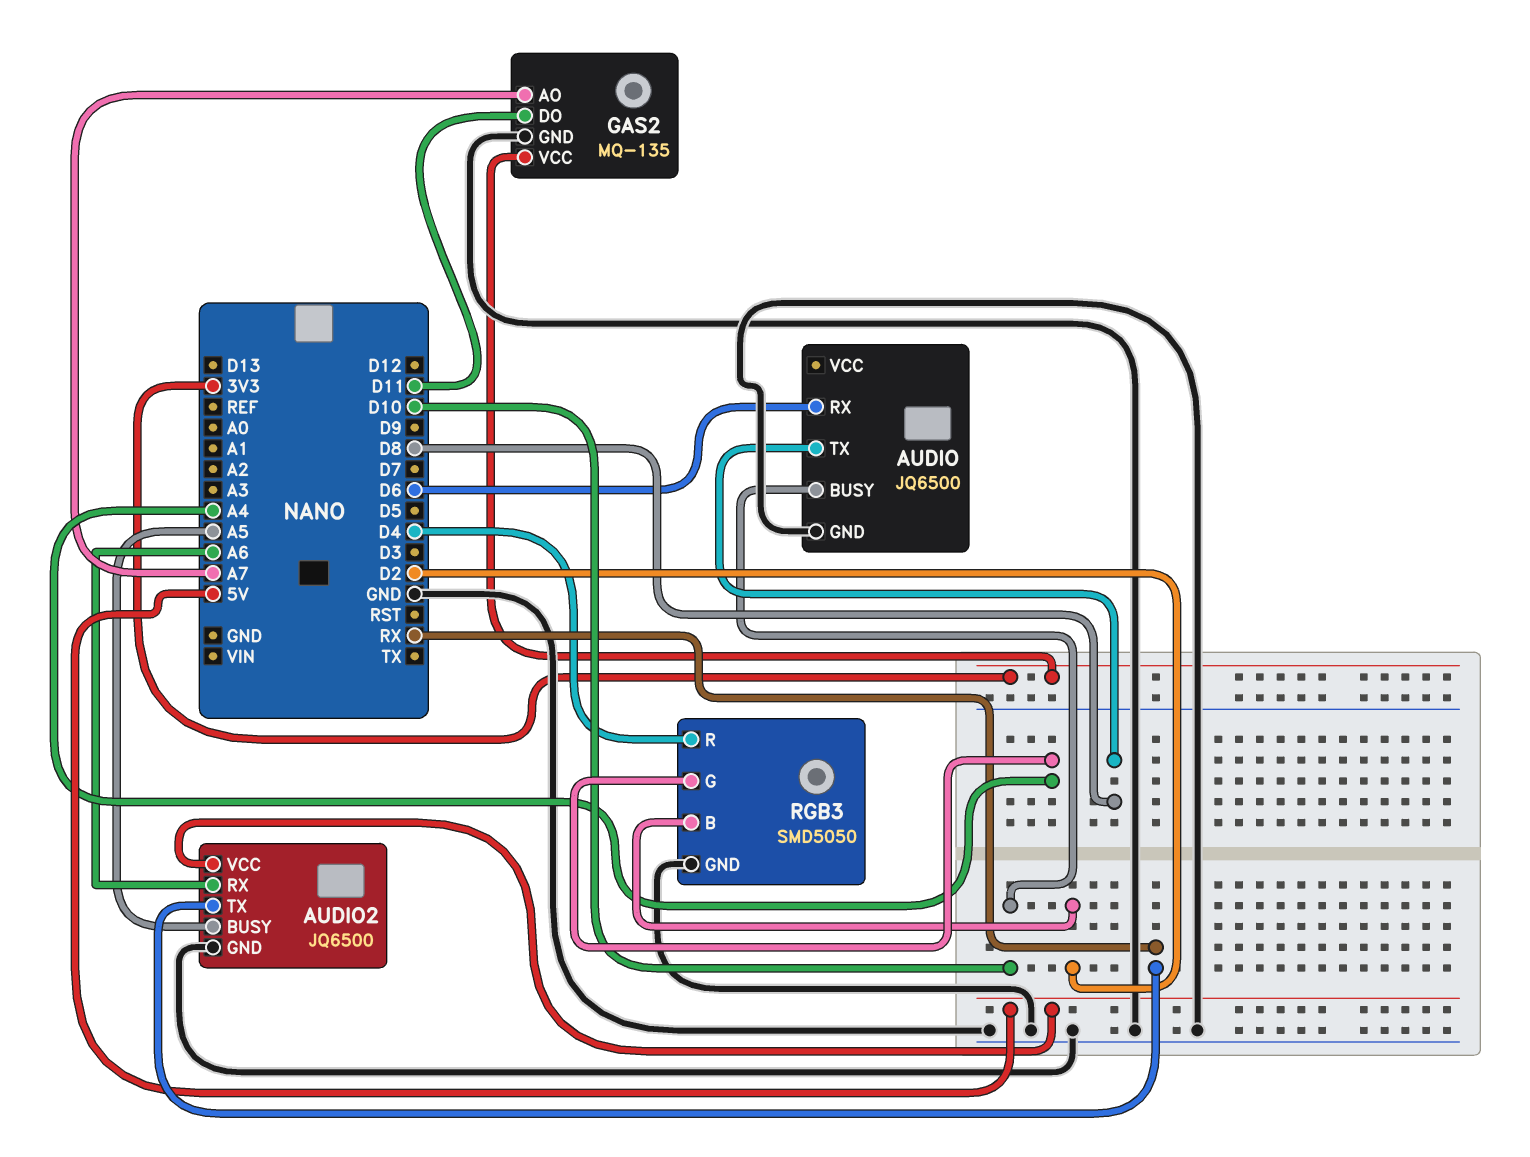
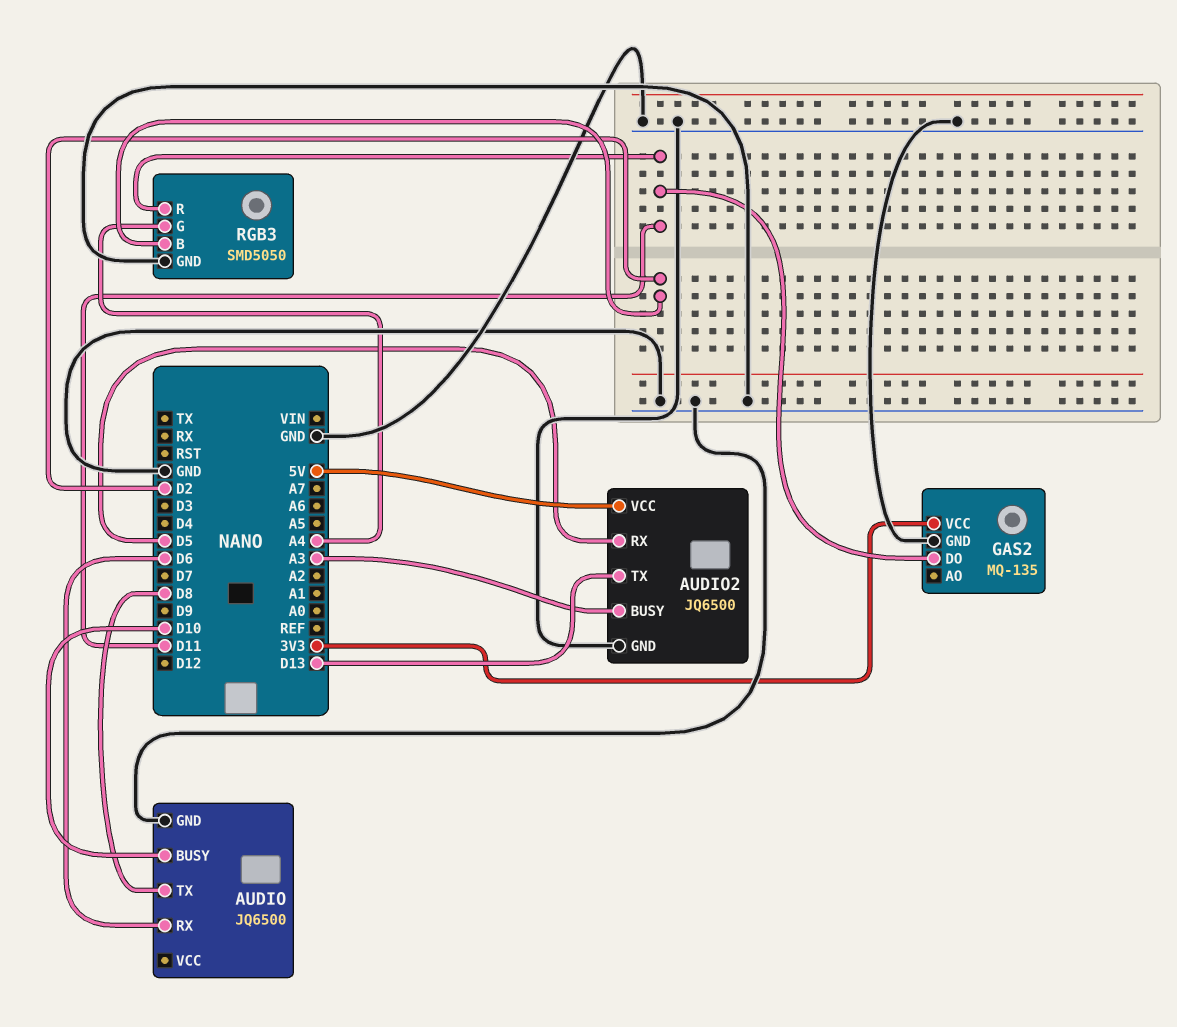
AUDIO2 pin BUSY: A5 -> A3
AUDIO2 pin RX: A6 -> D5
AUDIO2 pin TX: RX -> D13
GAS2 pin AO: A7 -> none
RGB3 pin R: D4 -> D11

